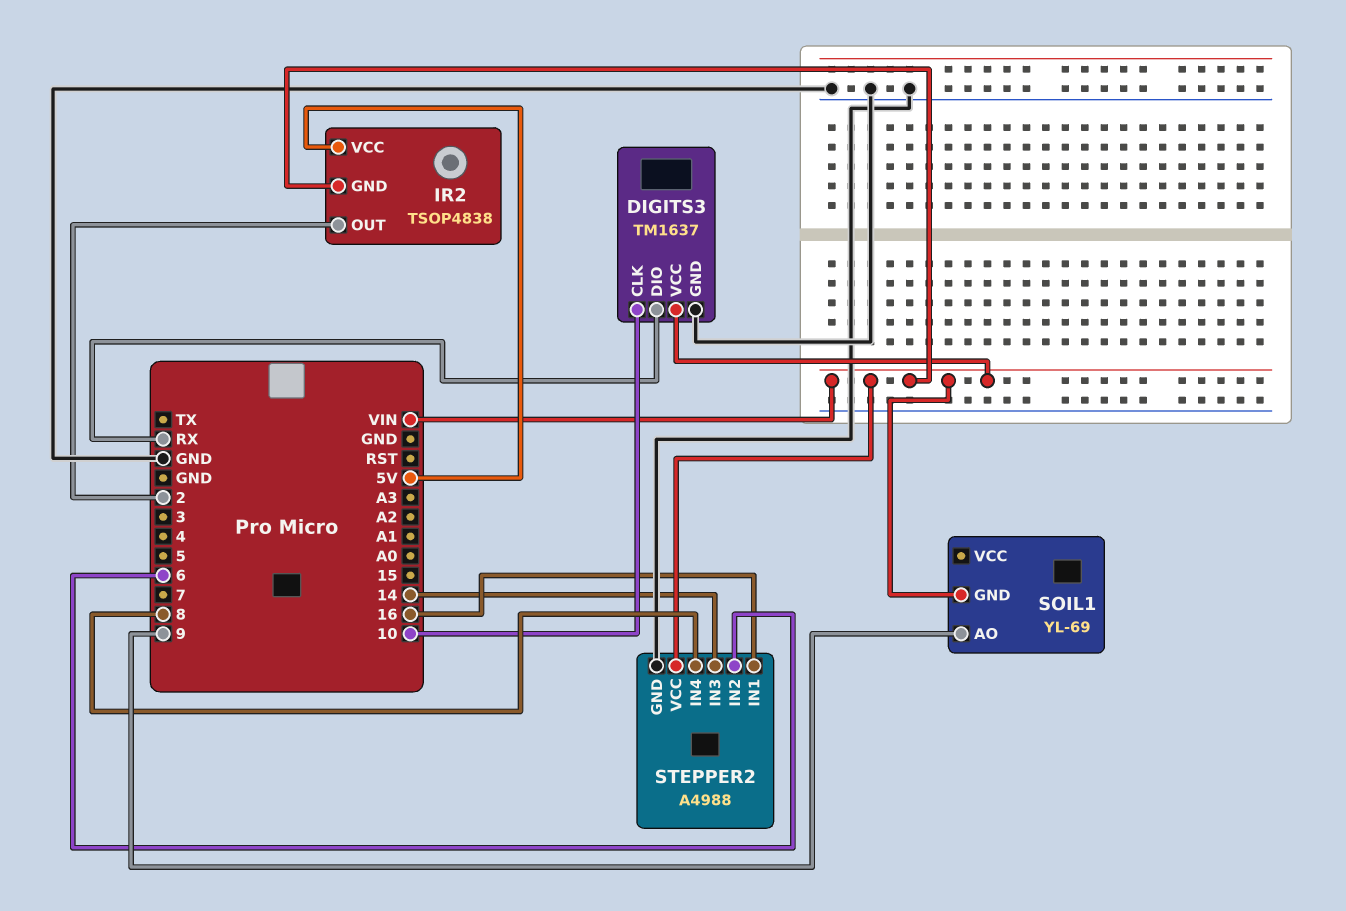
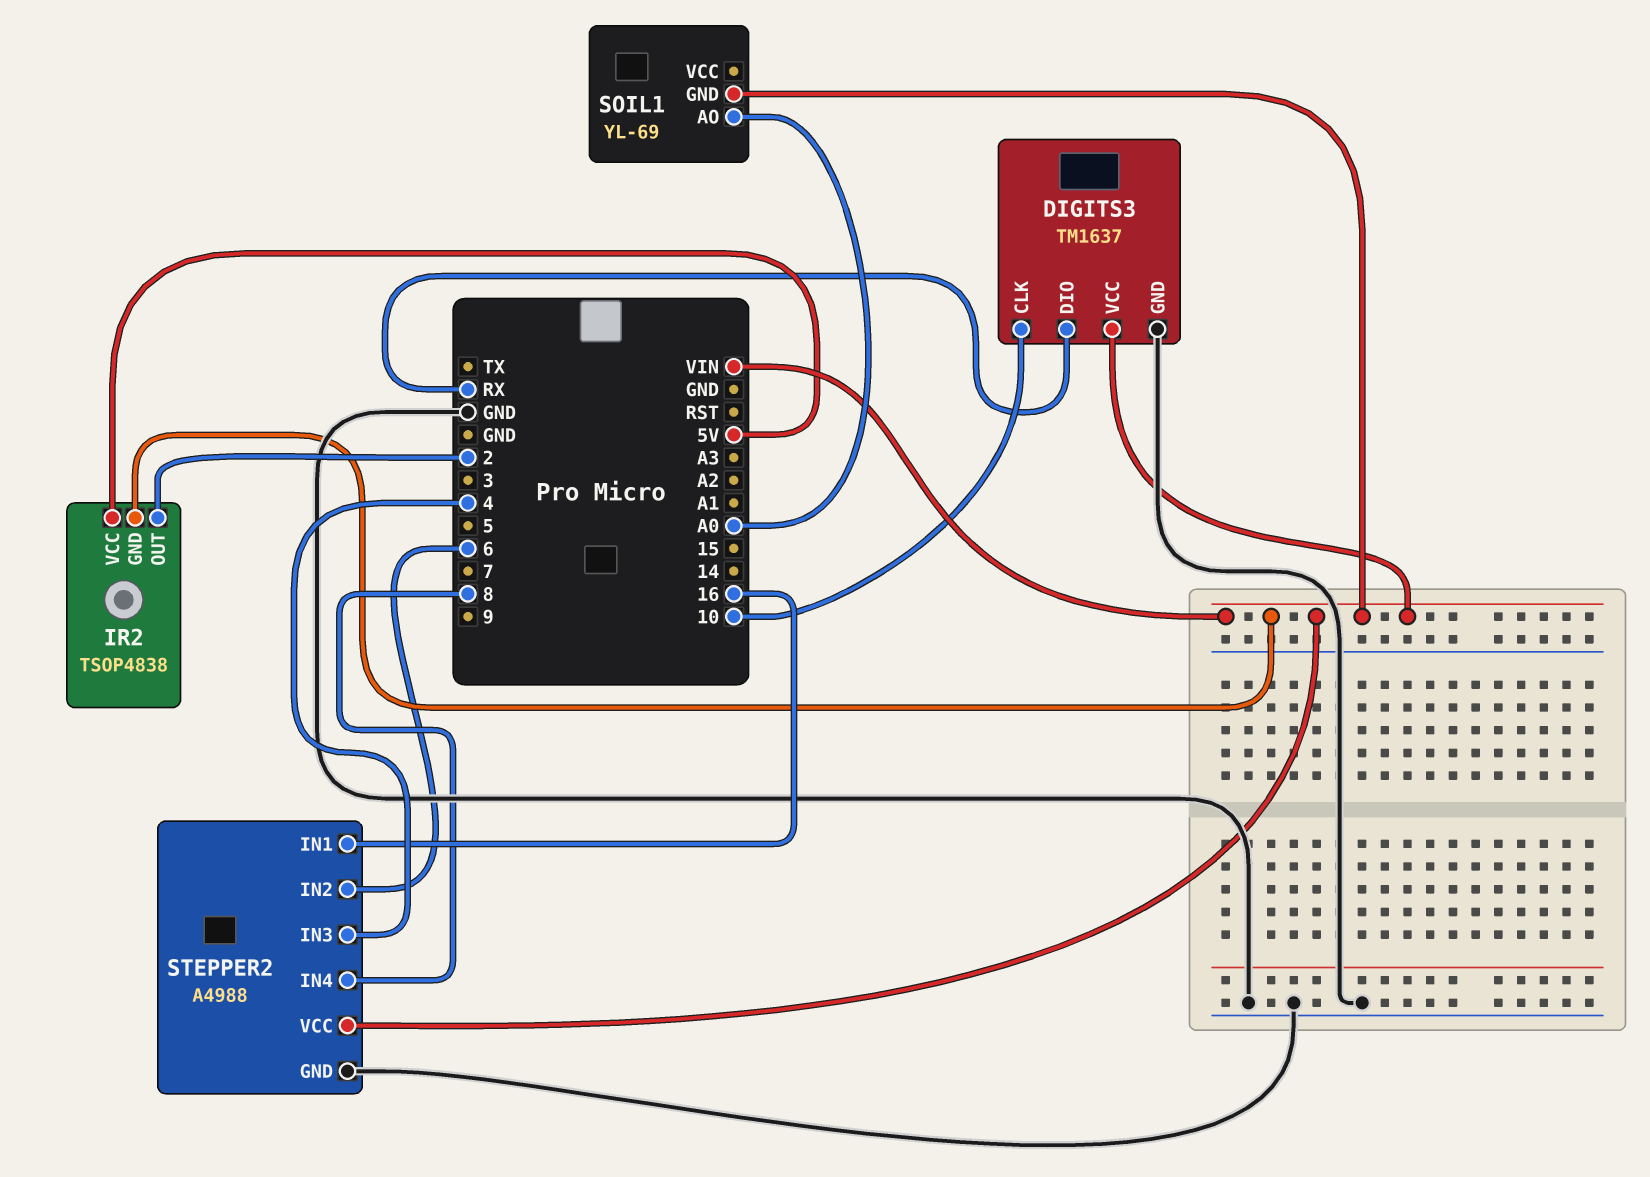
SOIL1 pin AO: 9 -> A0
STEPPER2 pin IN3: 14 -> 4

